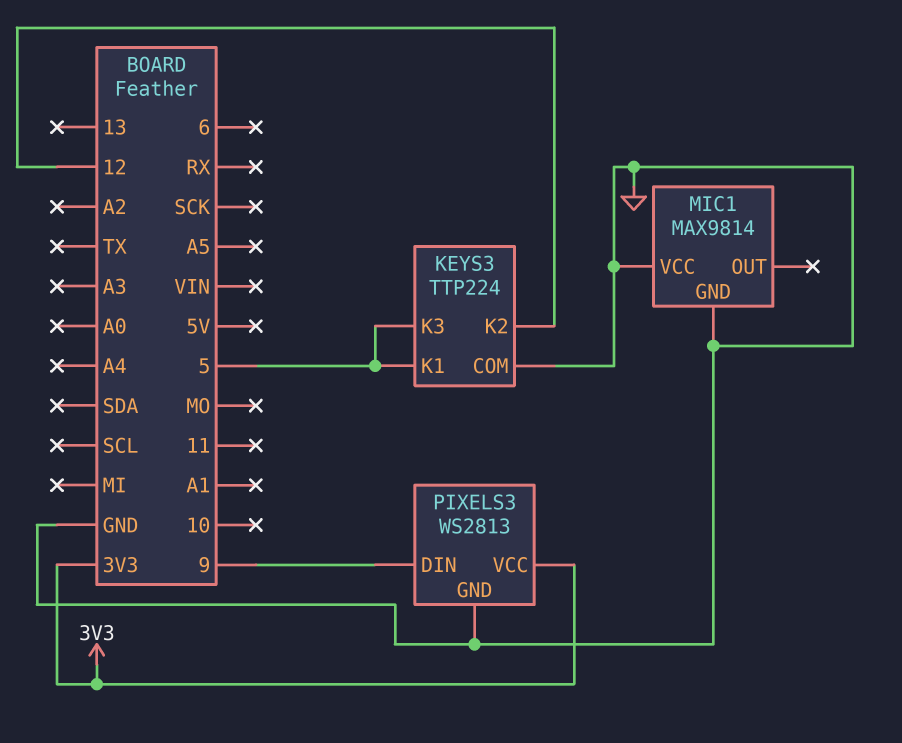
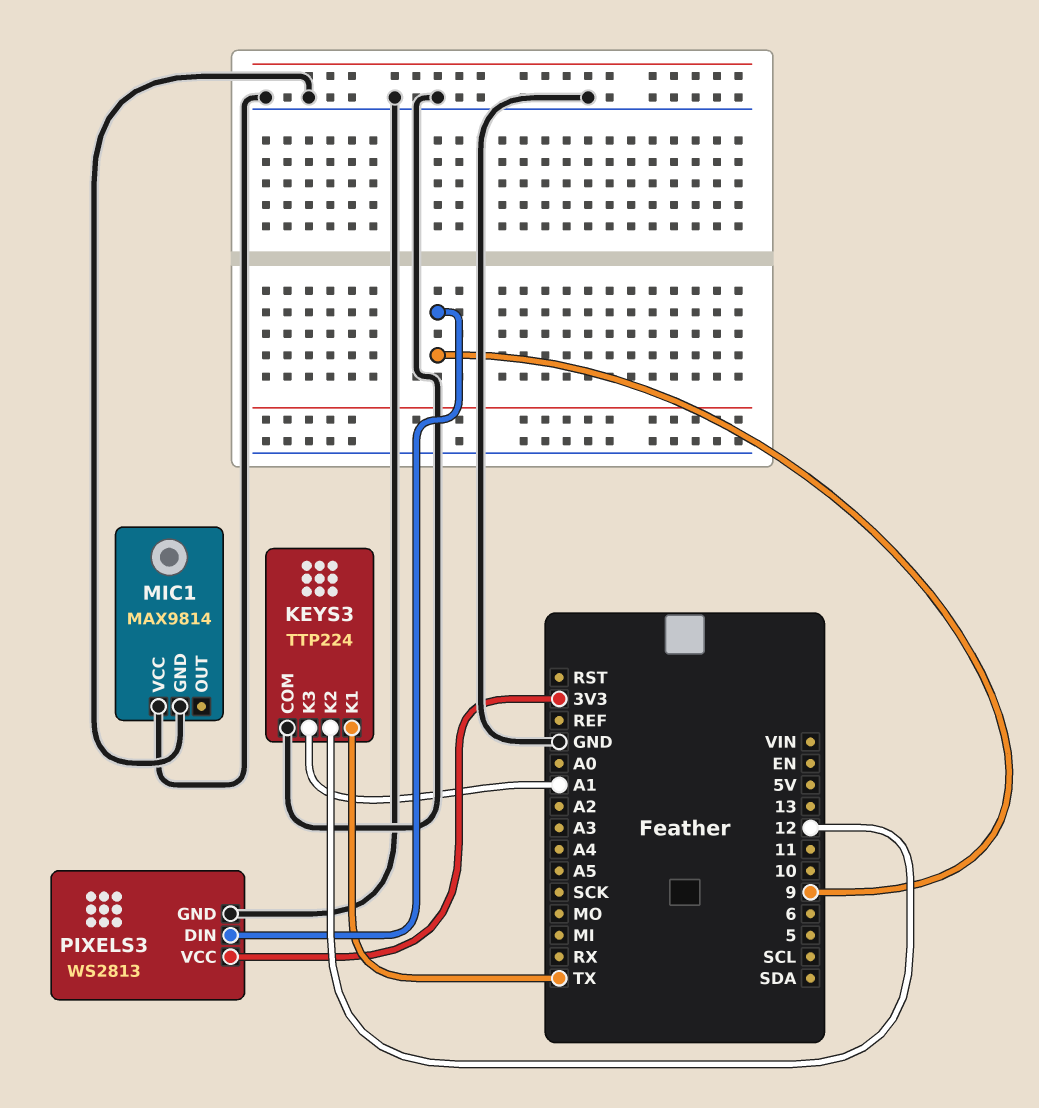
KEYS3 pin K1: 5 -> TX
KEYS3 pin K3: 5 -> A1

